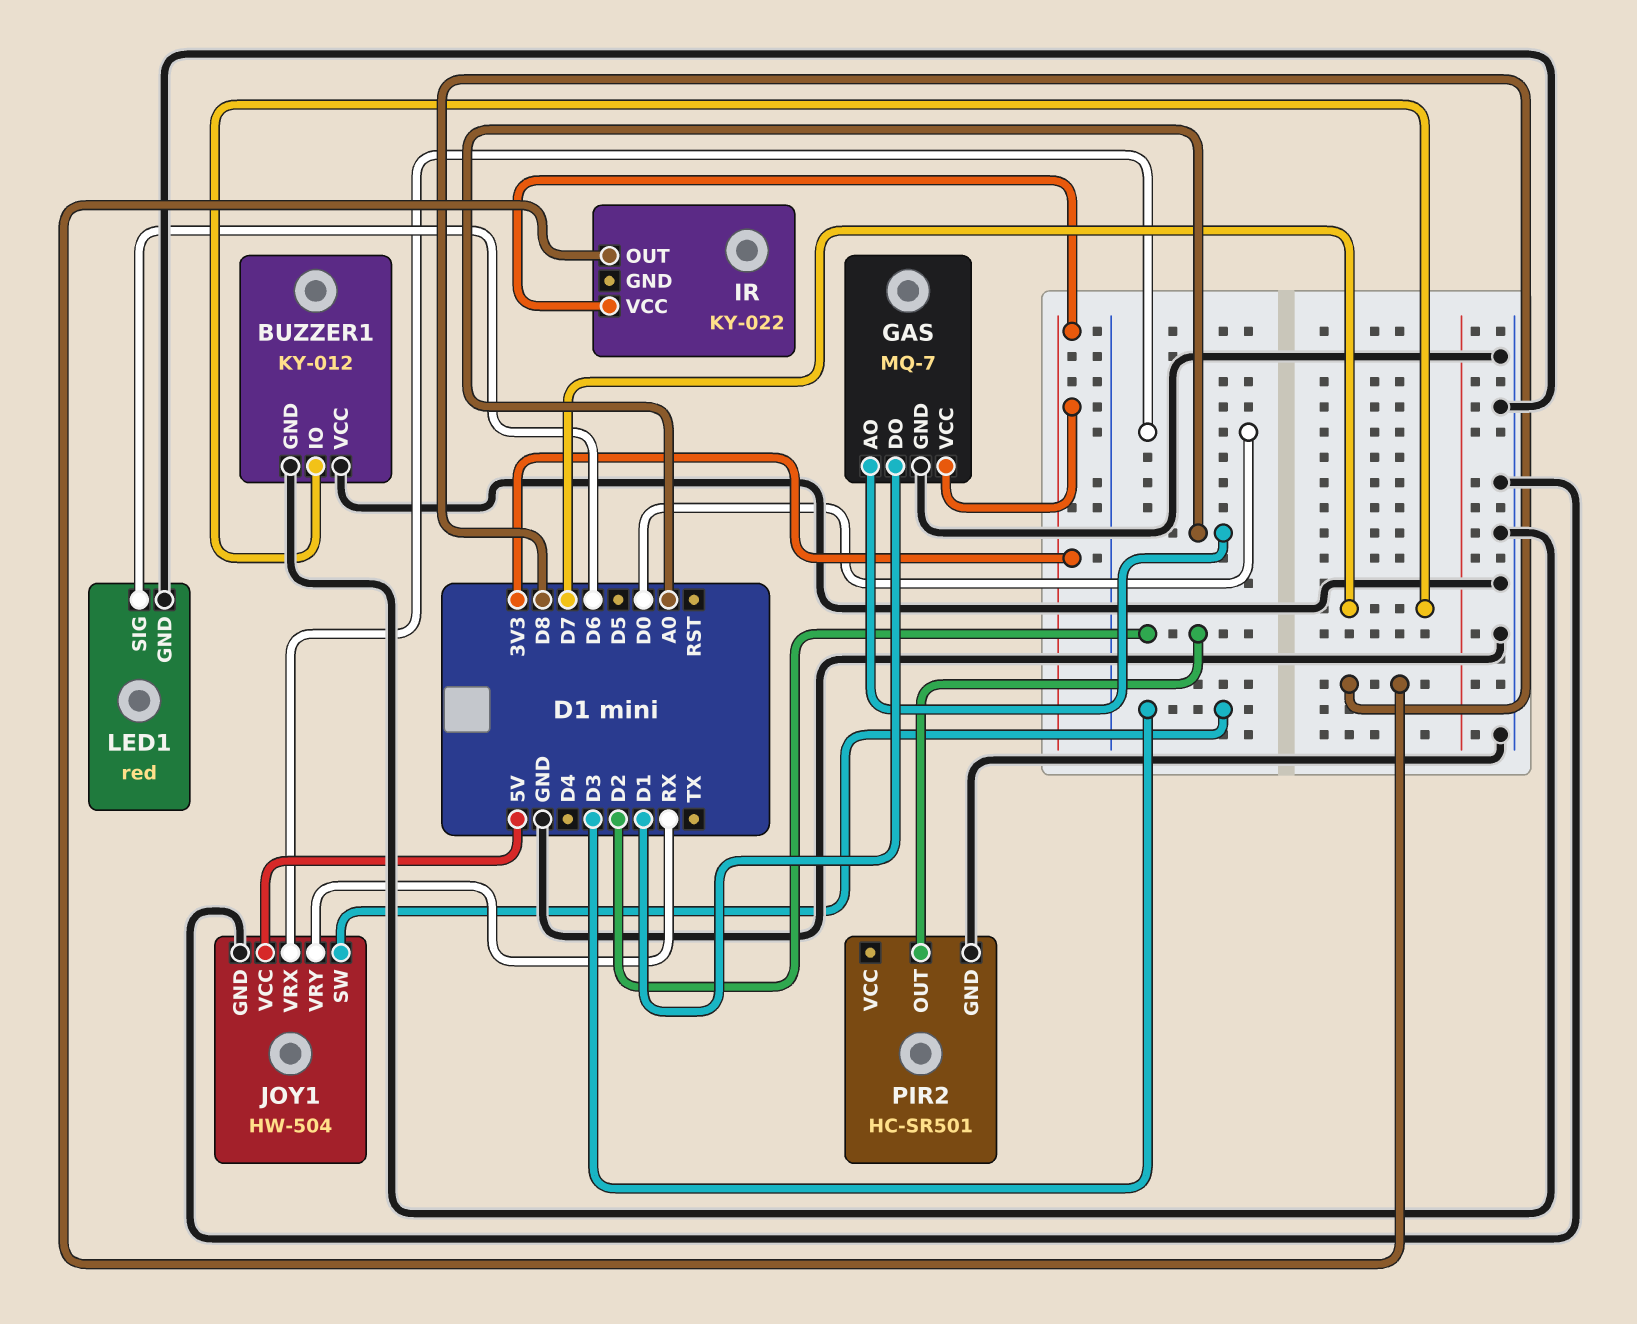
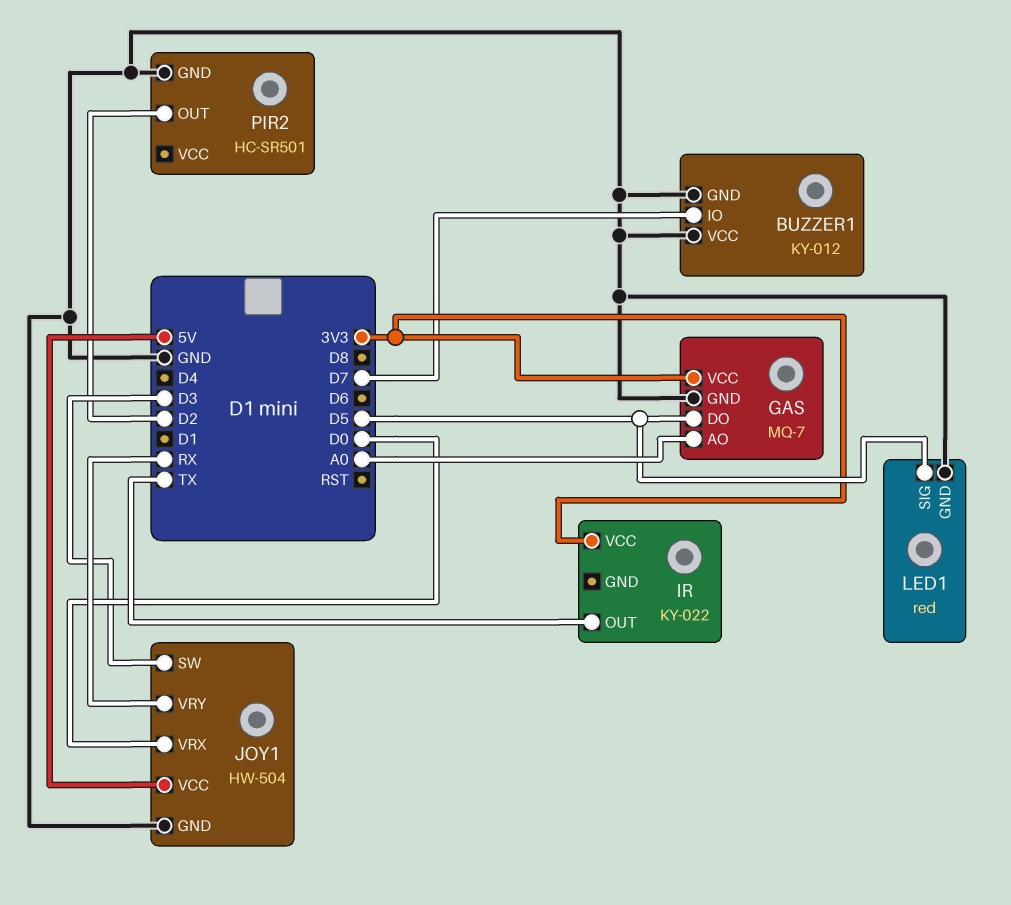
GAS pin DO: D1 -> D5
IR pin OUT: D8 -> TX
LED1 pin SIG: D6 -> D5

